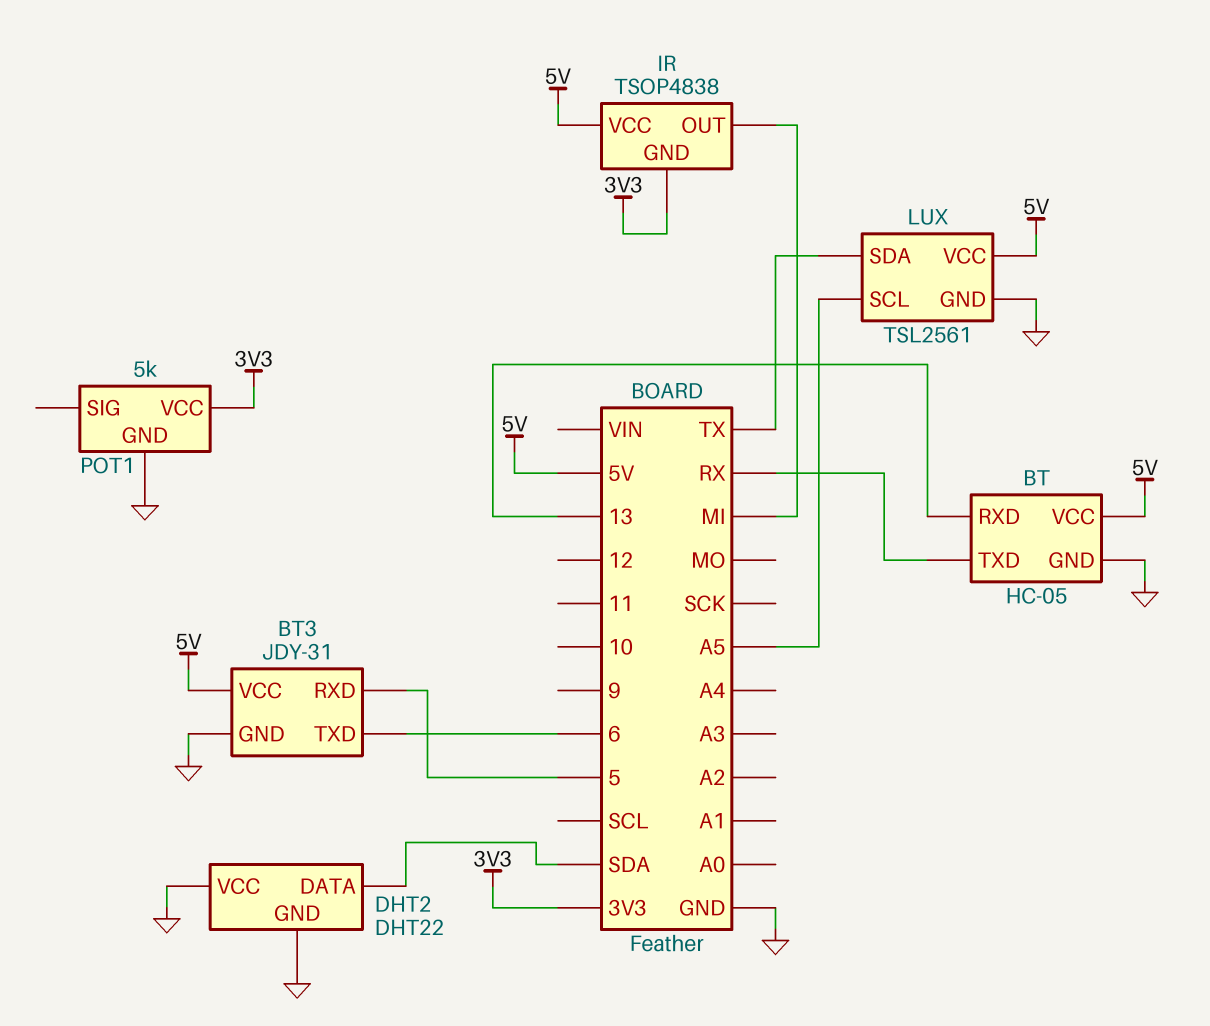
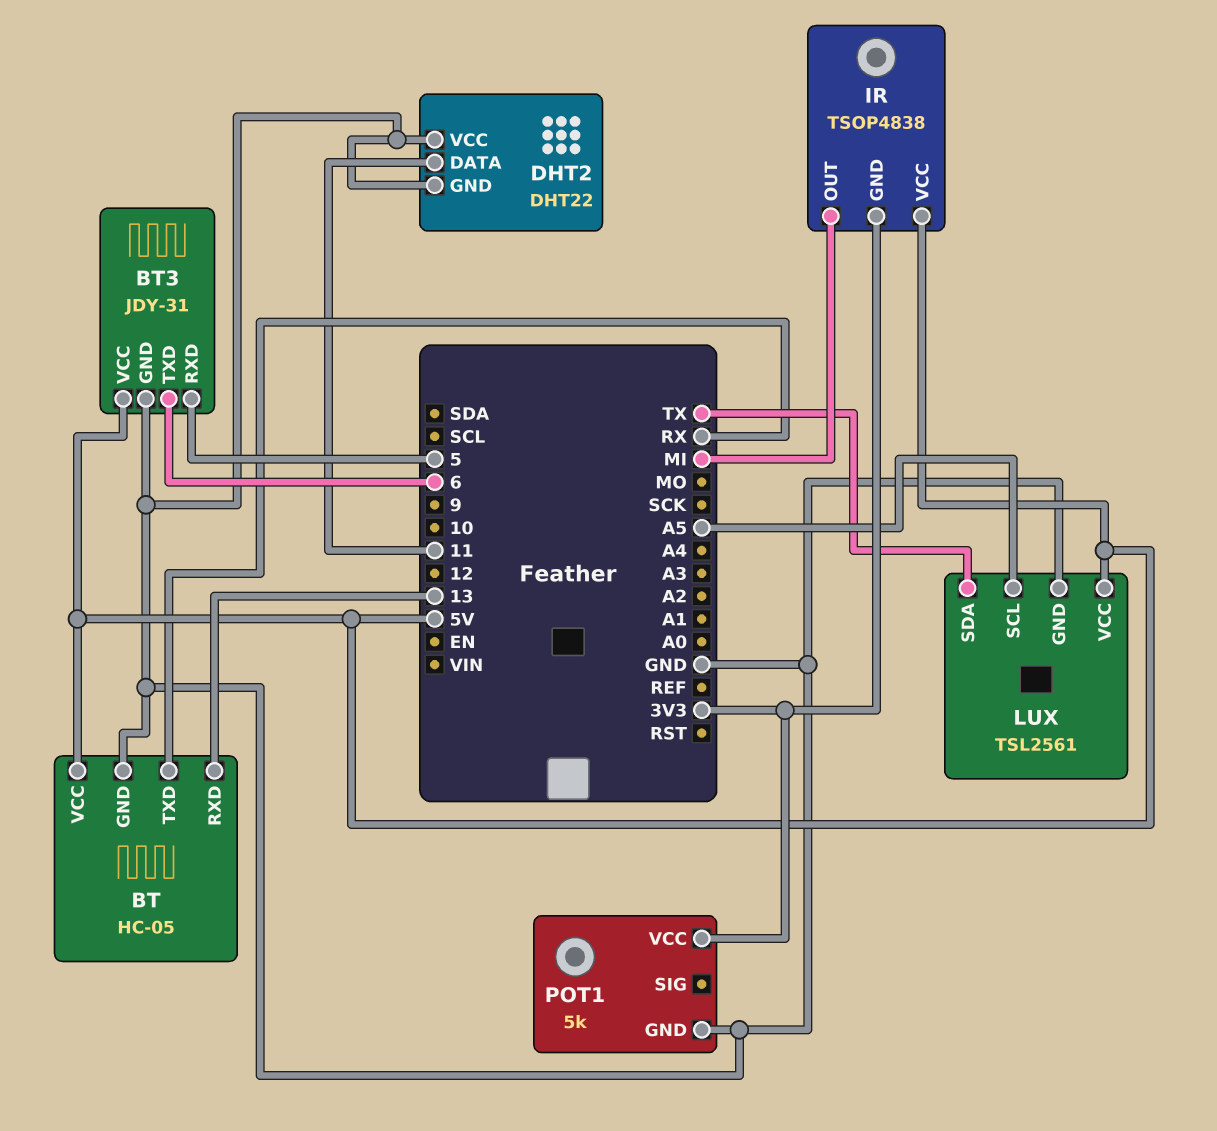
DHT2 pin DATA: SDA -> 11

